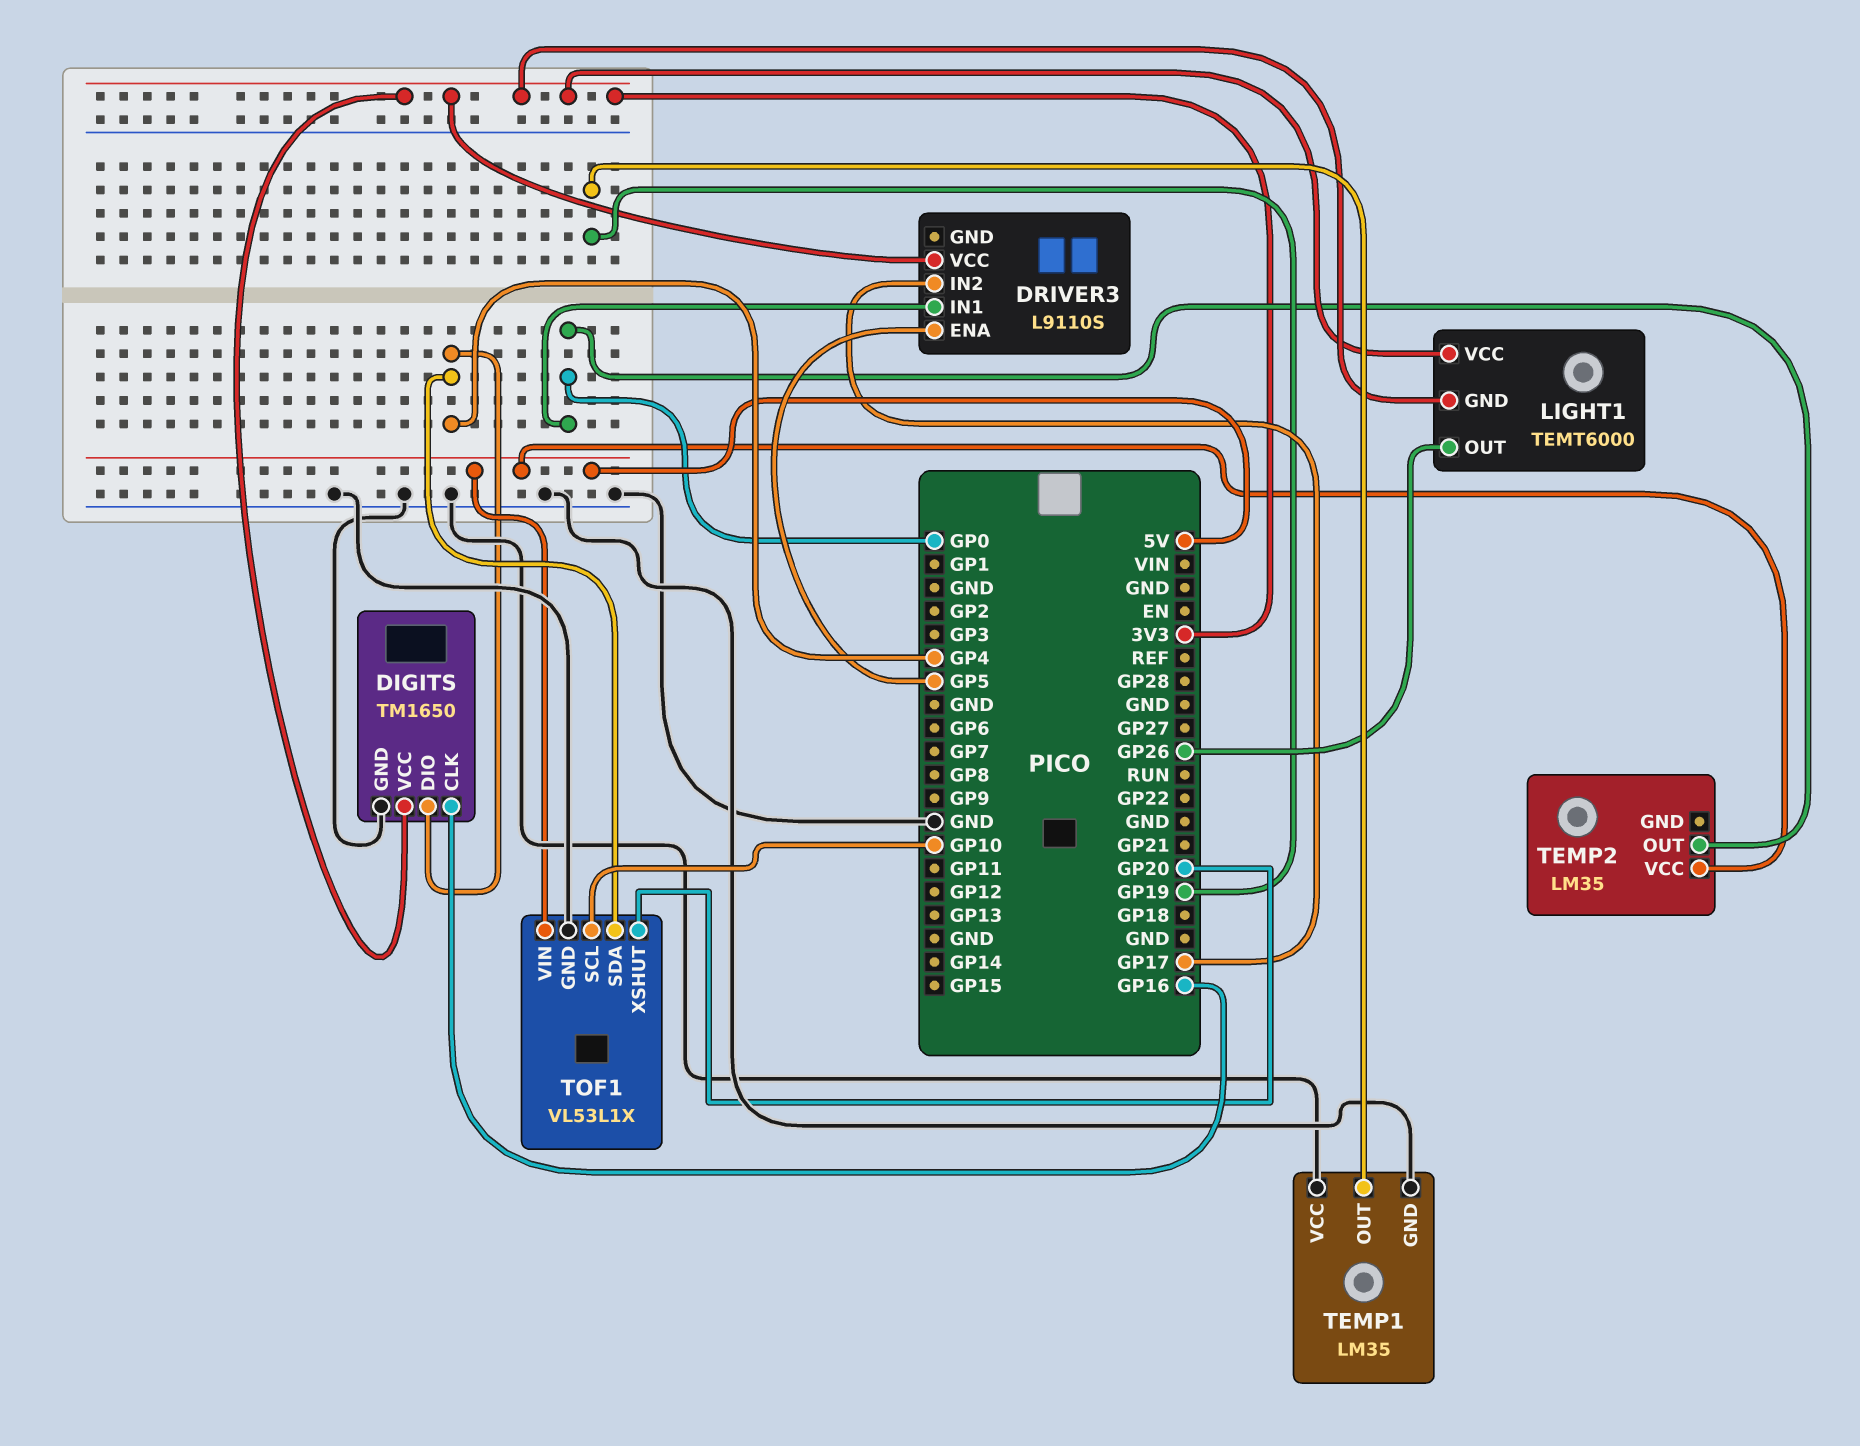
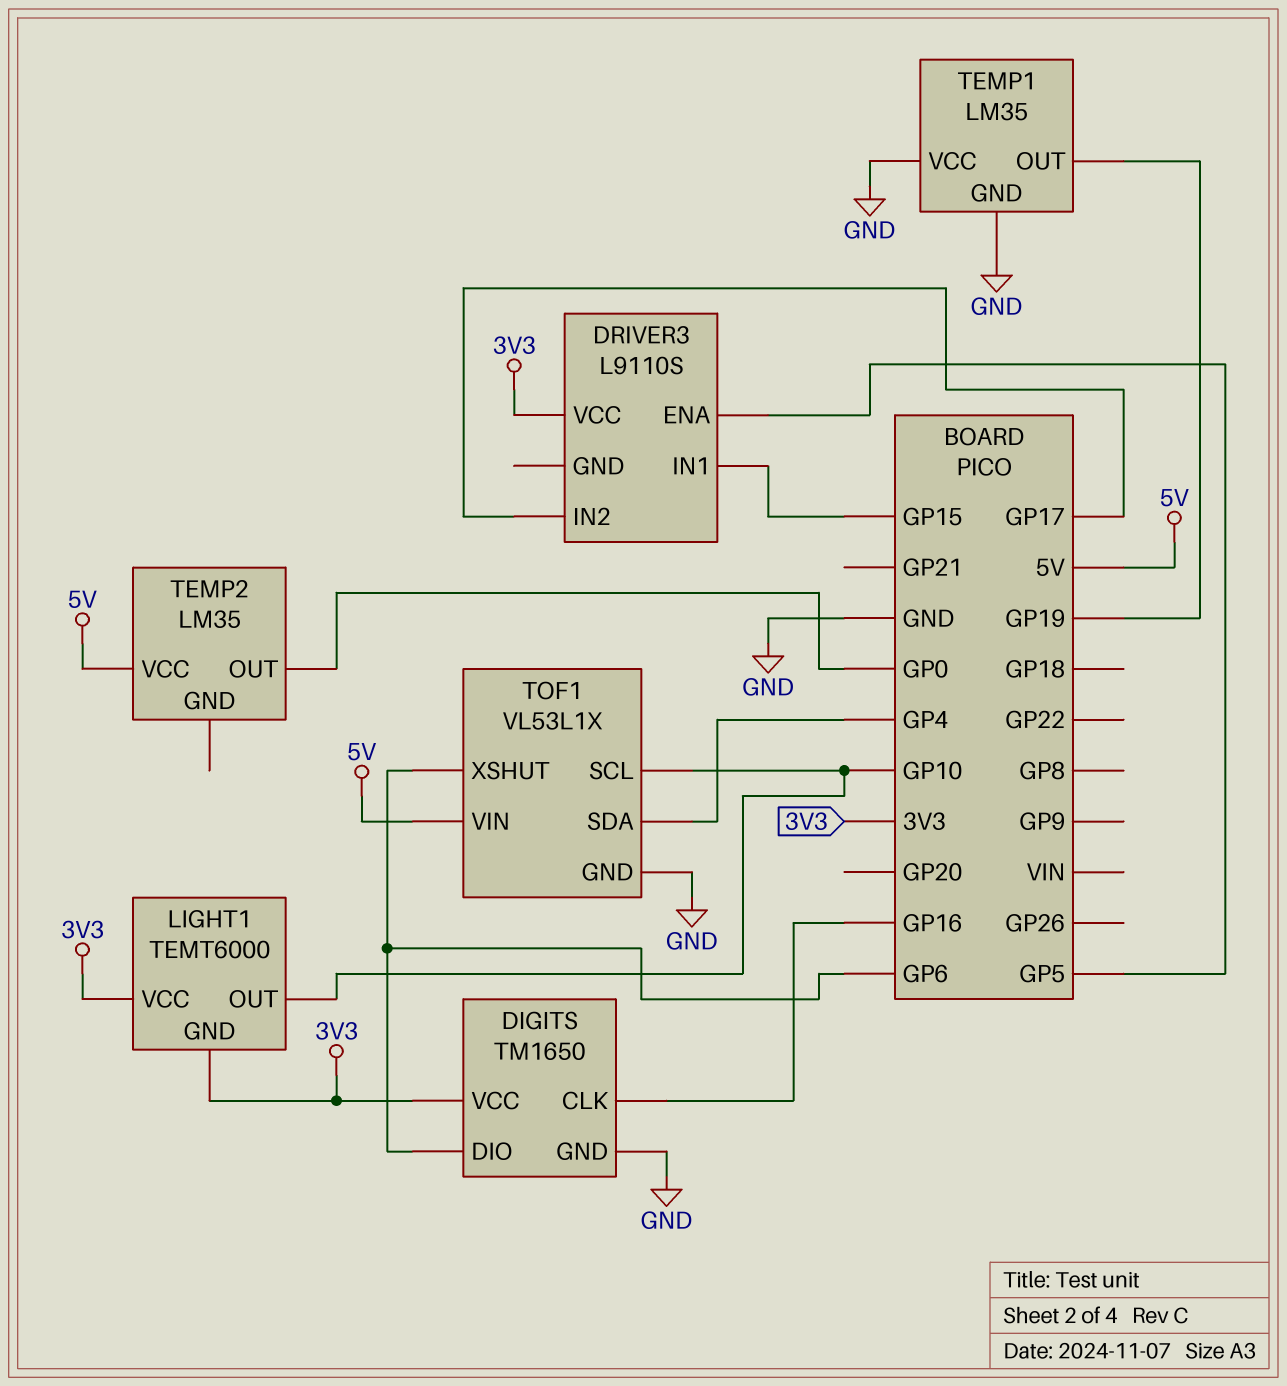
DIGITS pin DIO: GP4 -> GP6
DRIVER3 pin IN1: GP0 -> GP15
LIGHT1 pin OUT: GP26 -> GP10
TOF1 pin XSHUT: GP20 -> GP6

